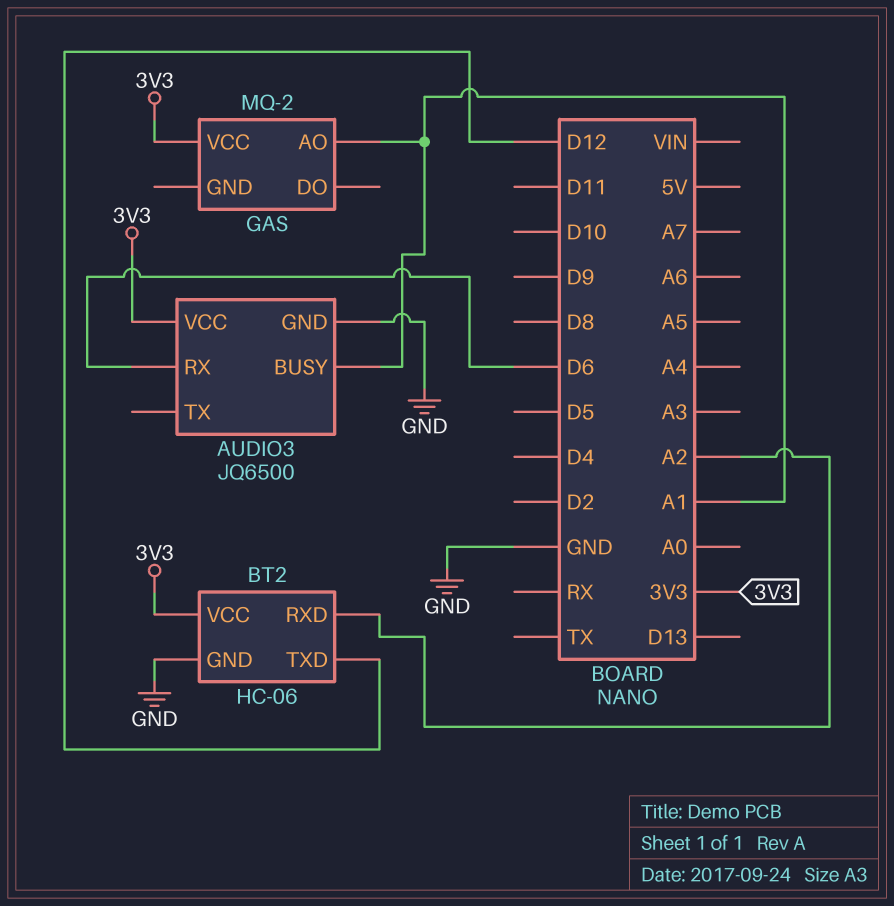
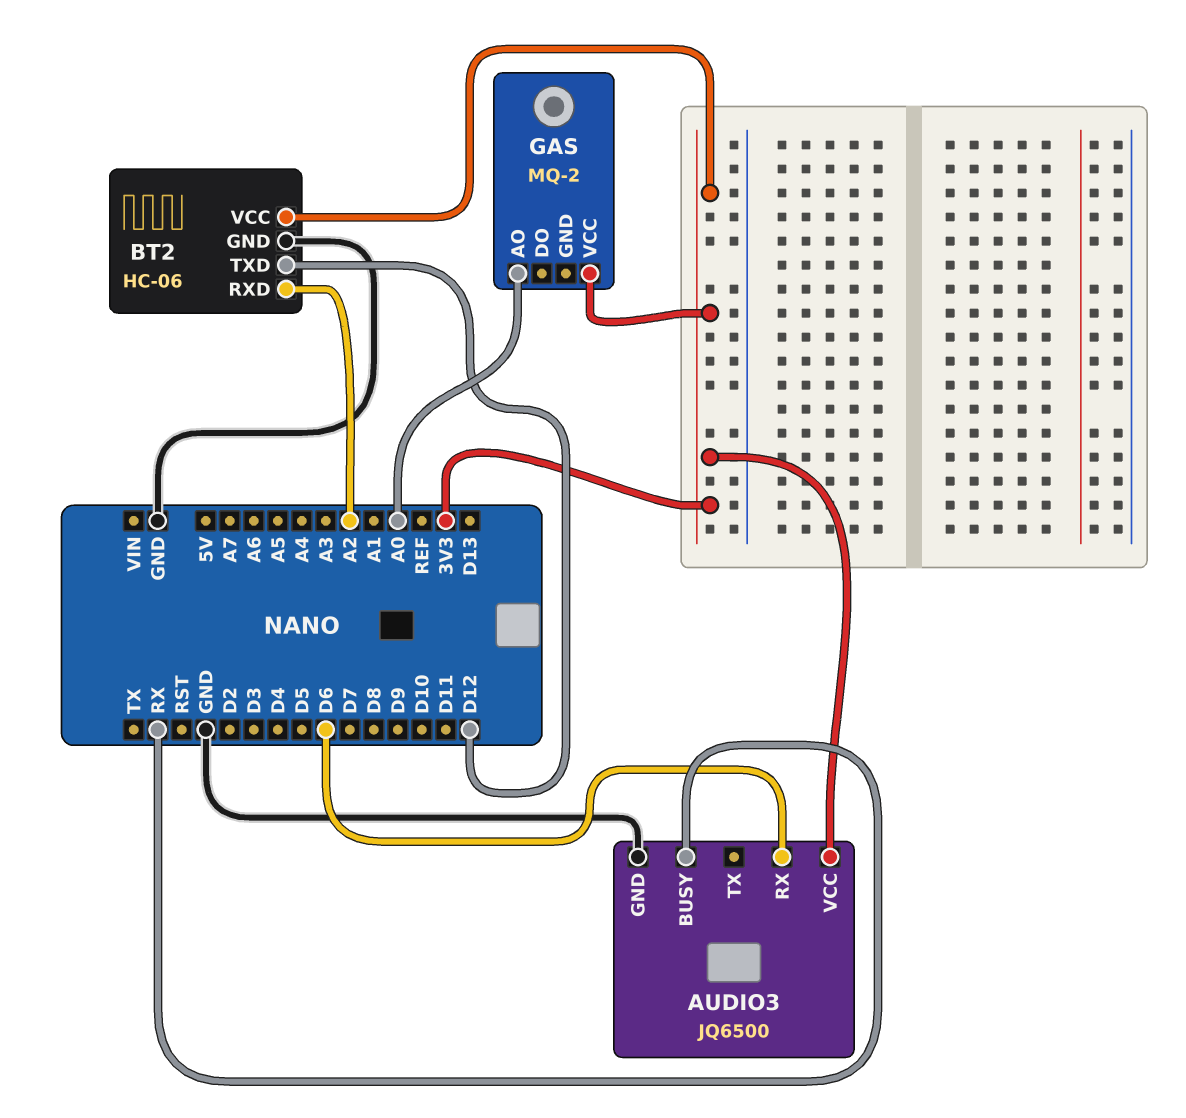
AUDIO3 pin BUSY: A1 -> RX
GAS pin AO: A1 -> A0

